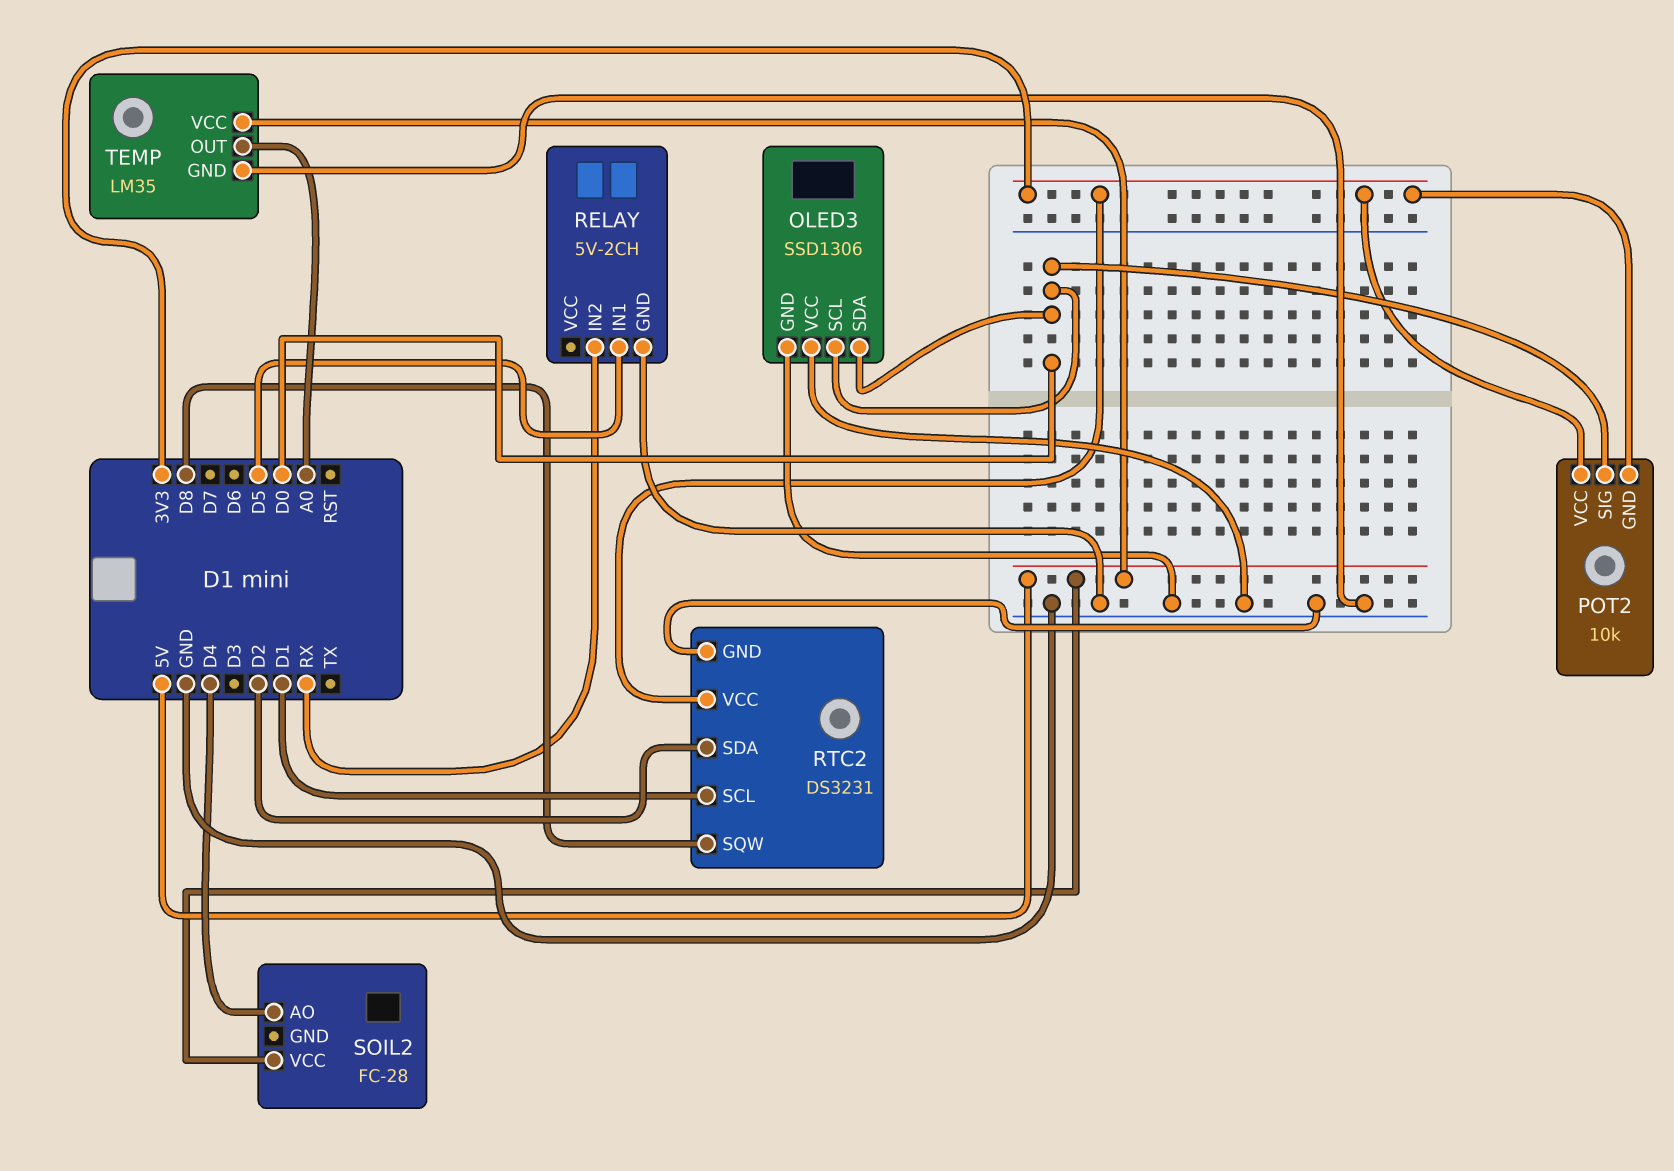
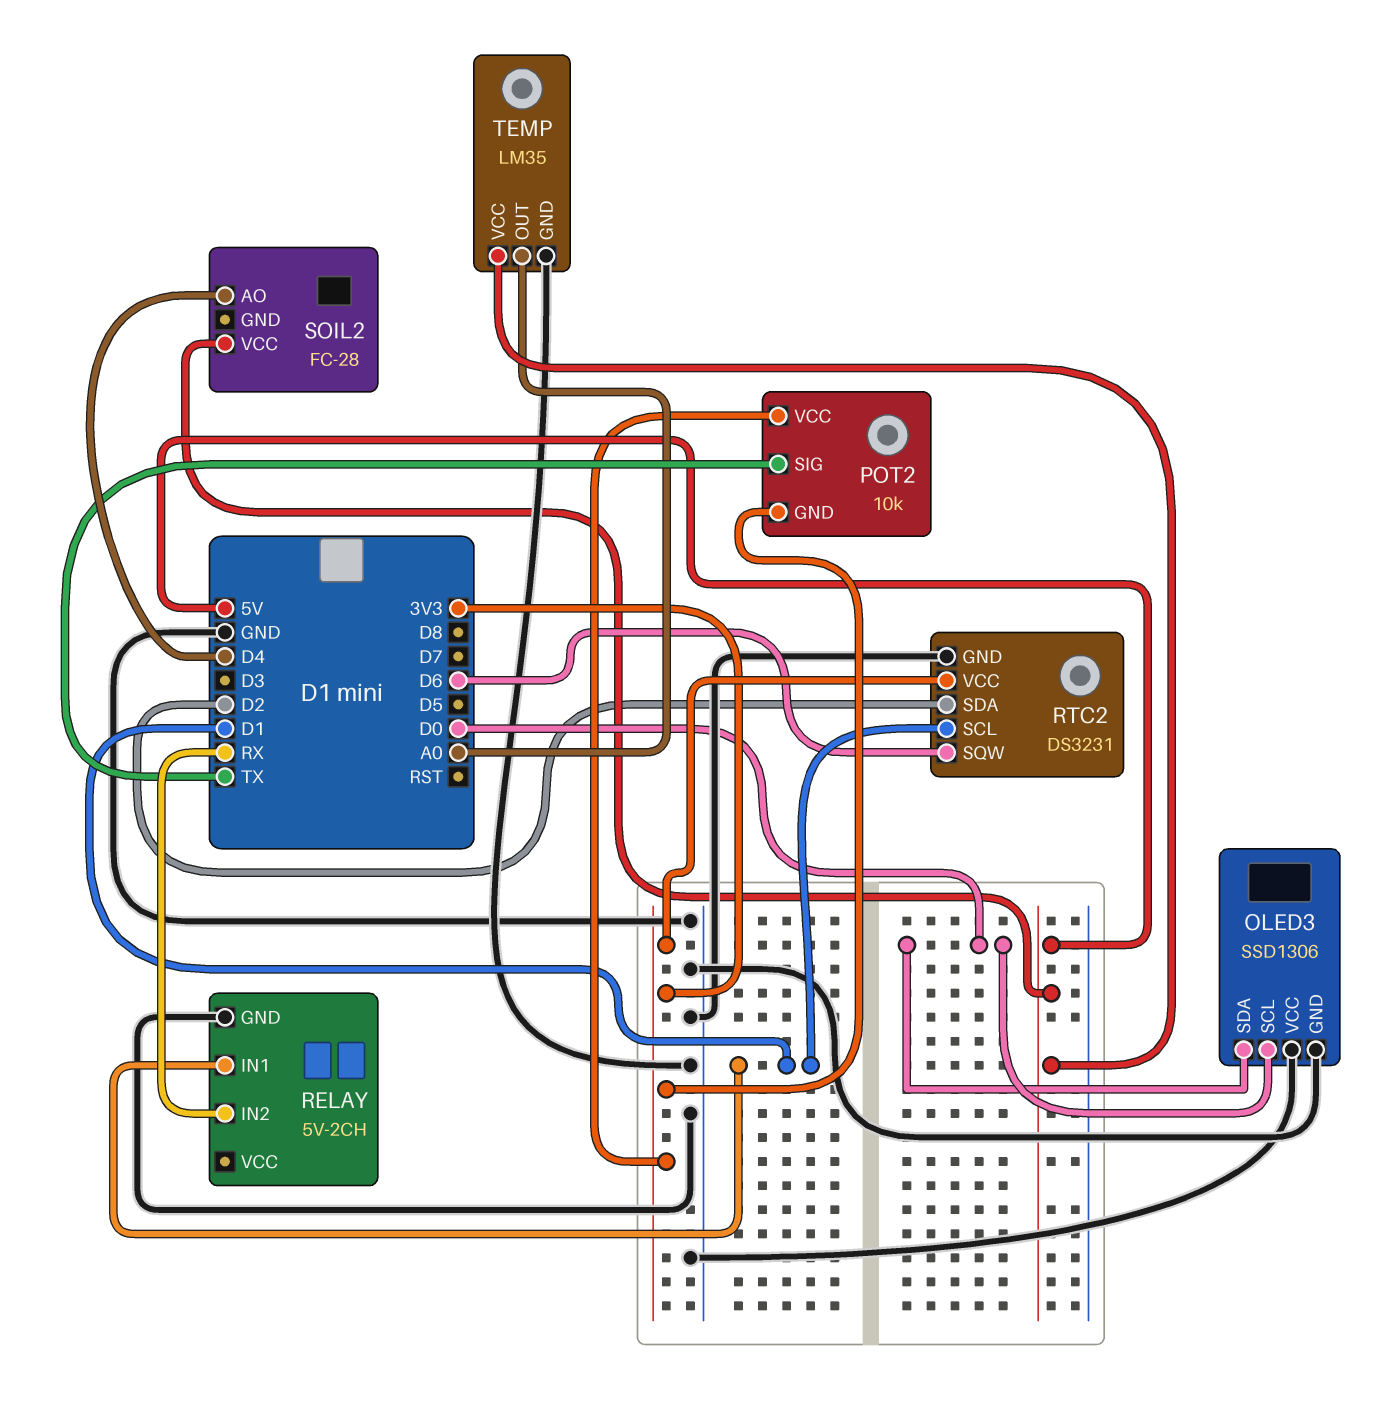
POT2 pin SIG: D0 -> TX
RELAY pin IN1: D5 -> D1
RTC2 pin SQW: D8 -> D6

